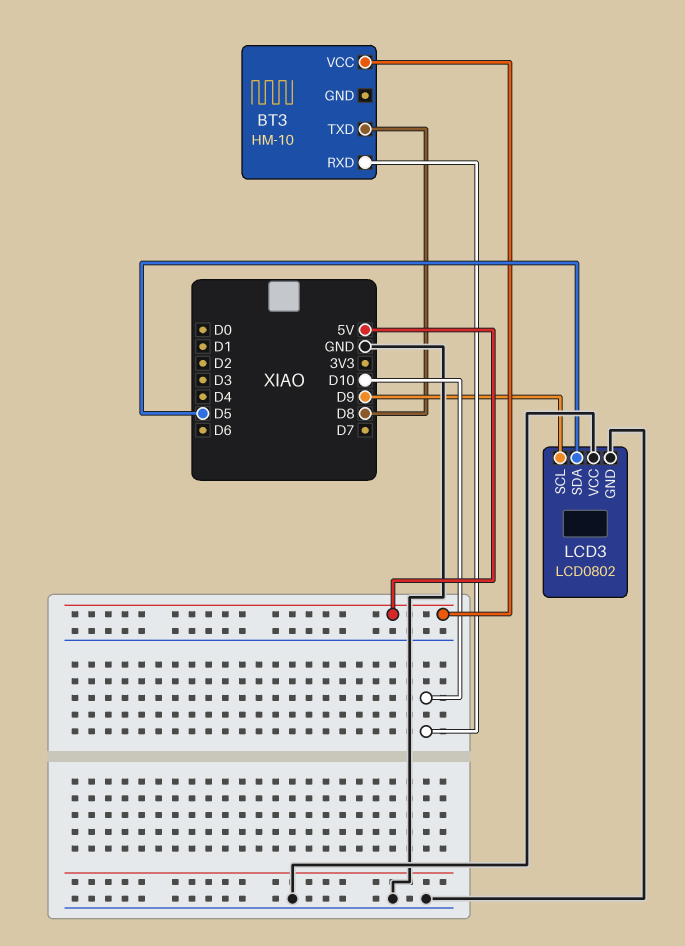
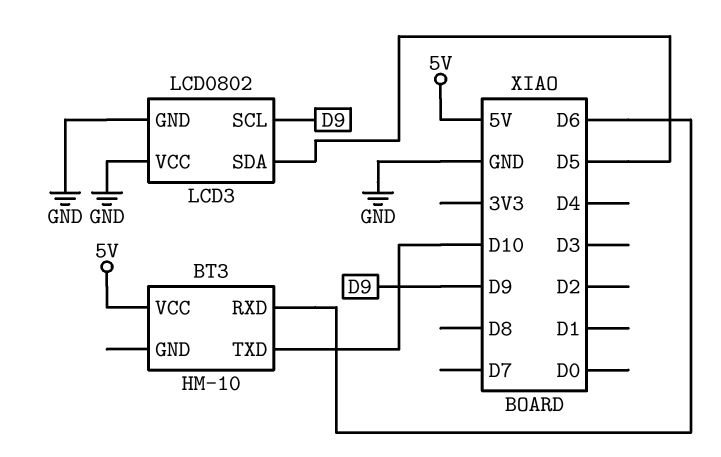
BT3 pin RXD: D10 -> D6
BT3 pin TXD: D8 -> D10

